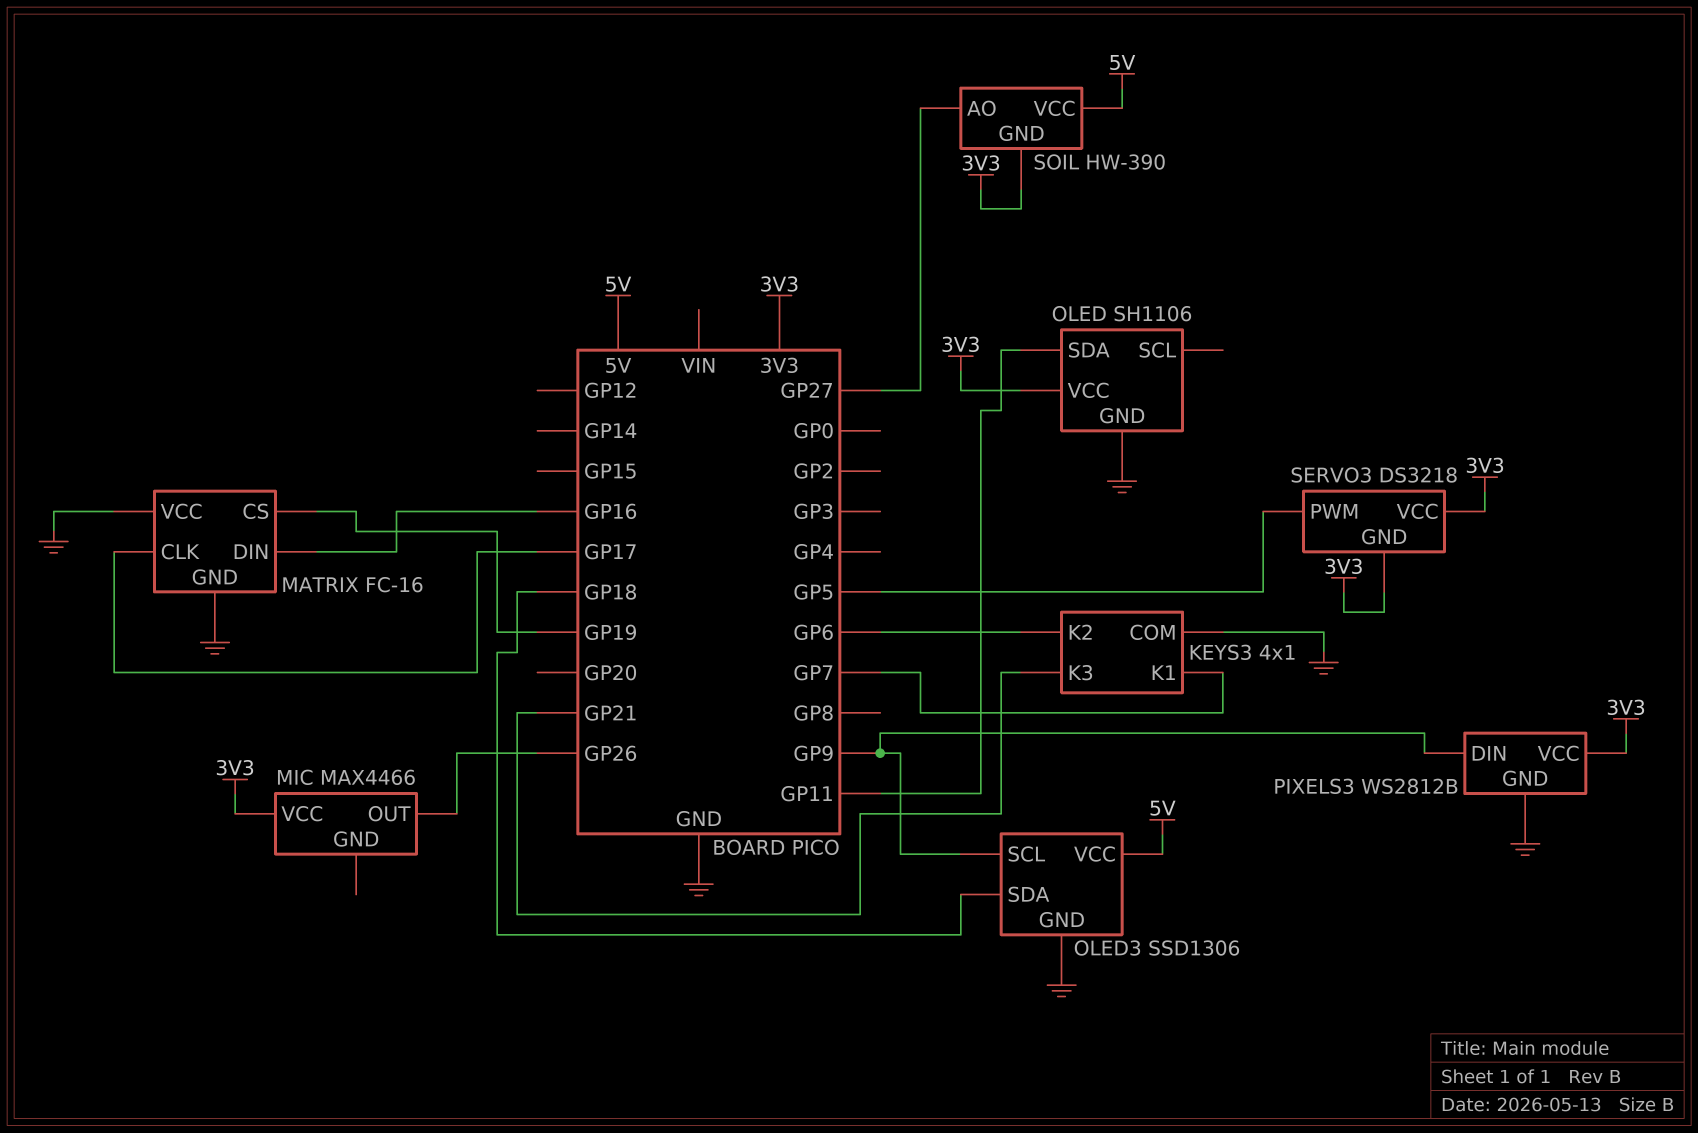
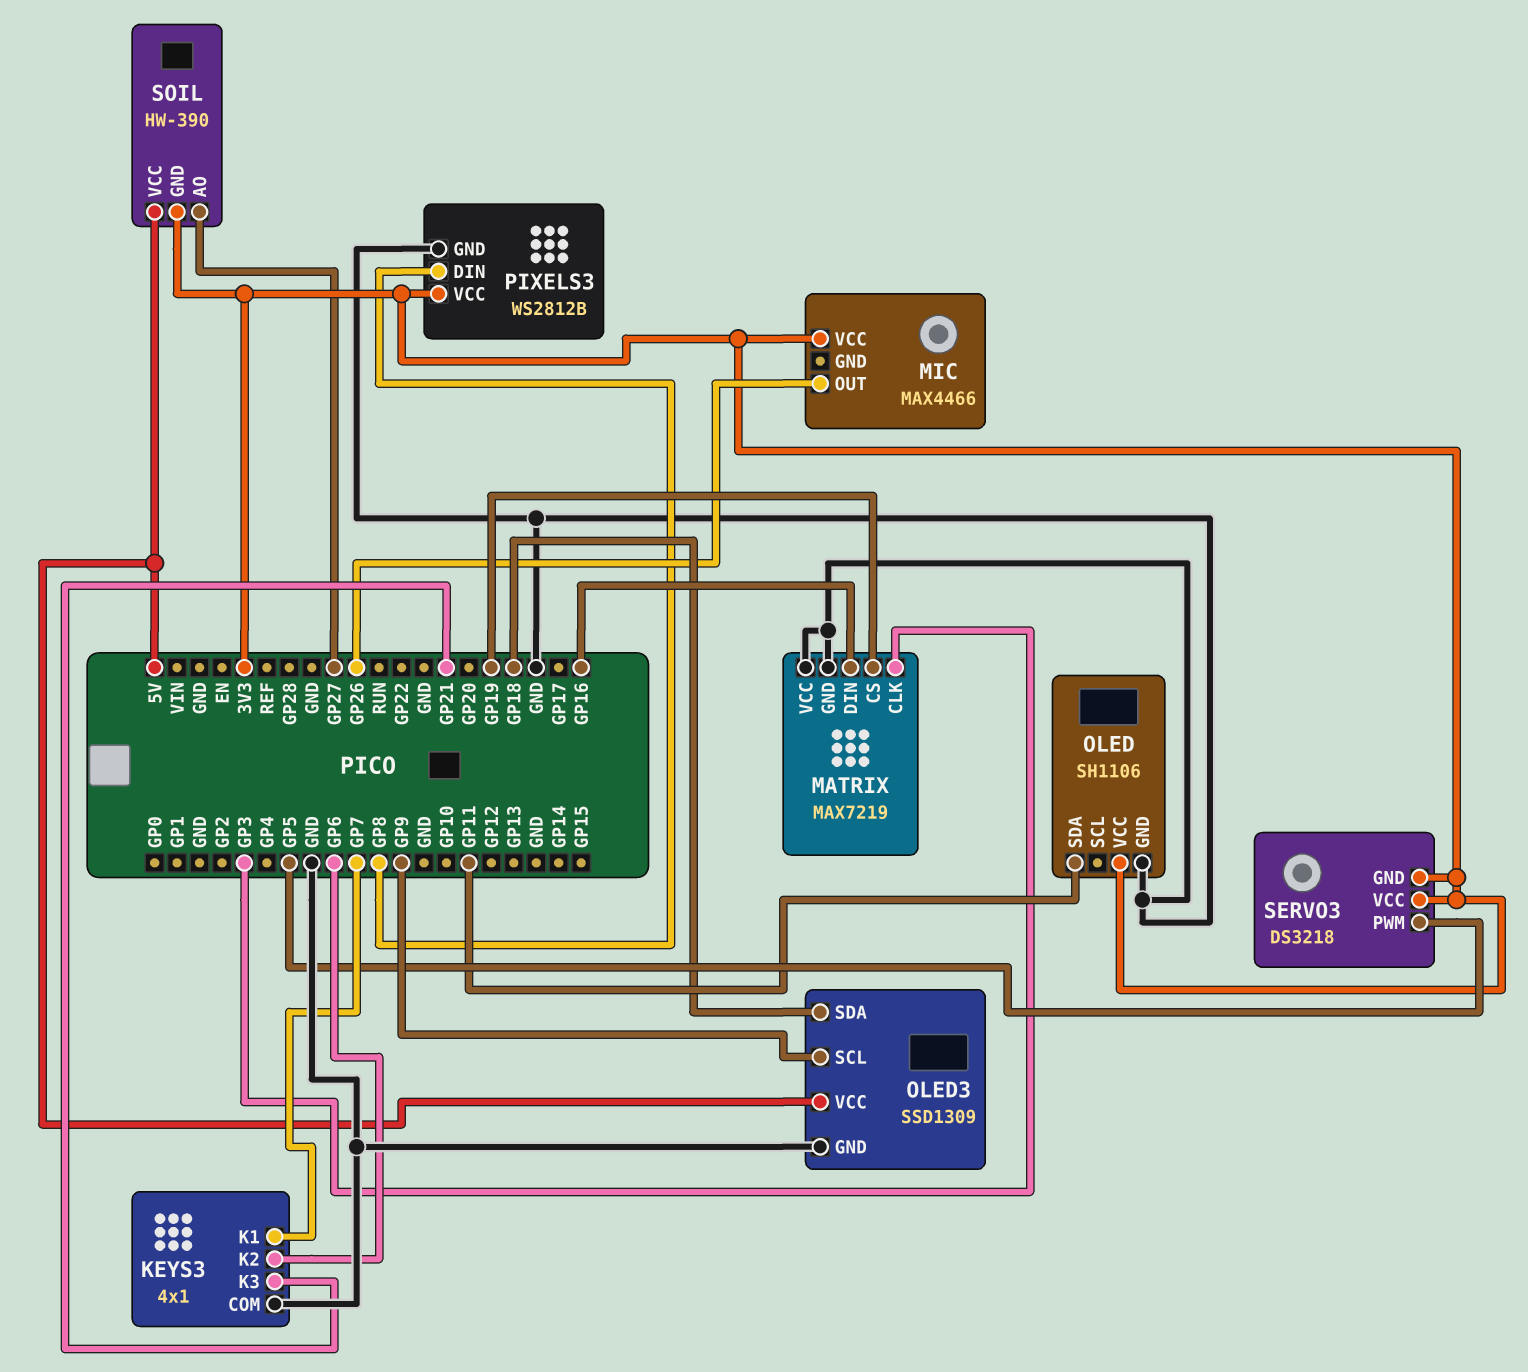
MATRIX: FC-16 -> MAX7219
MATRIX pin CLK: GP17 -> GP3
OLED3: SSD1306 -> SSD1309
PIXELS3 pin DIN: GP9 -> GP8

